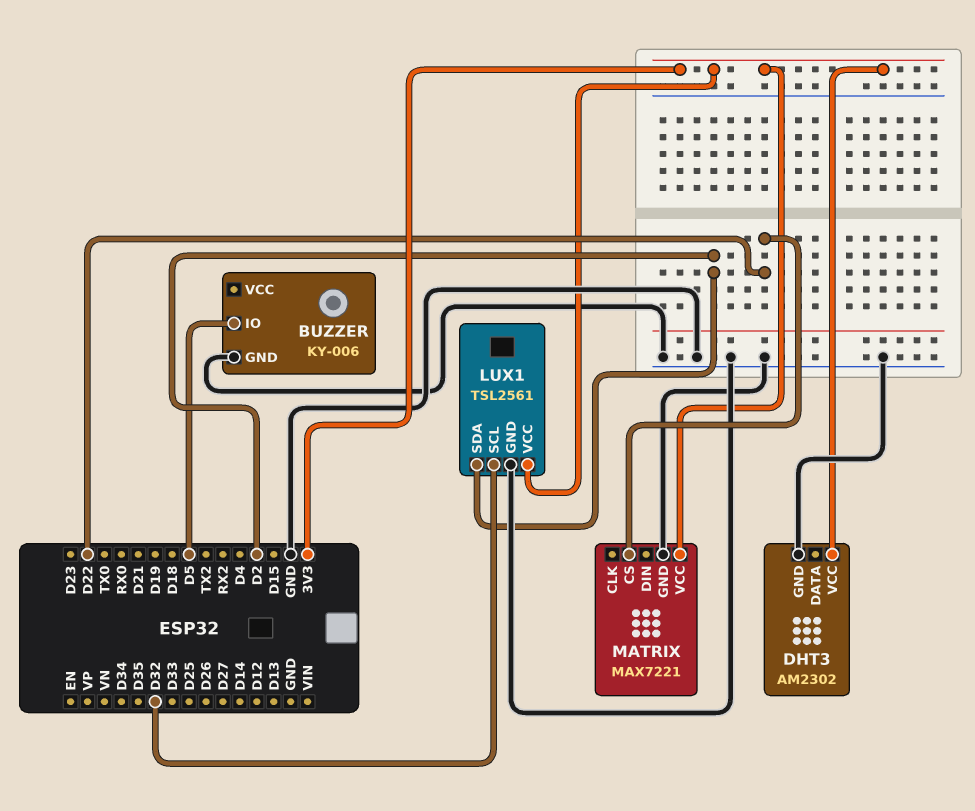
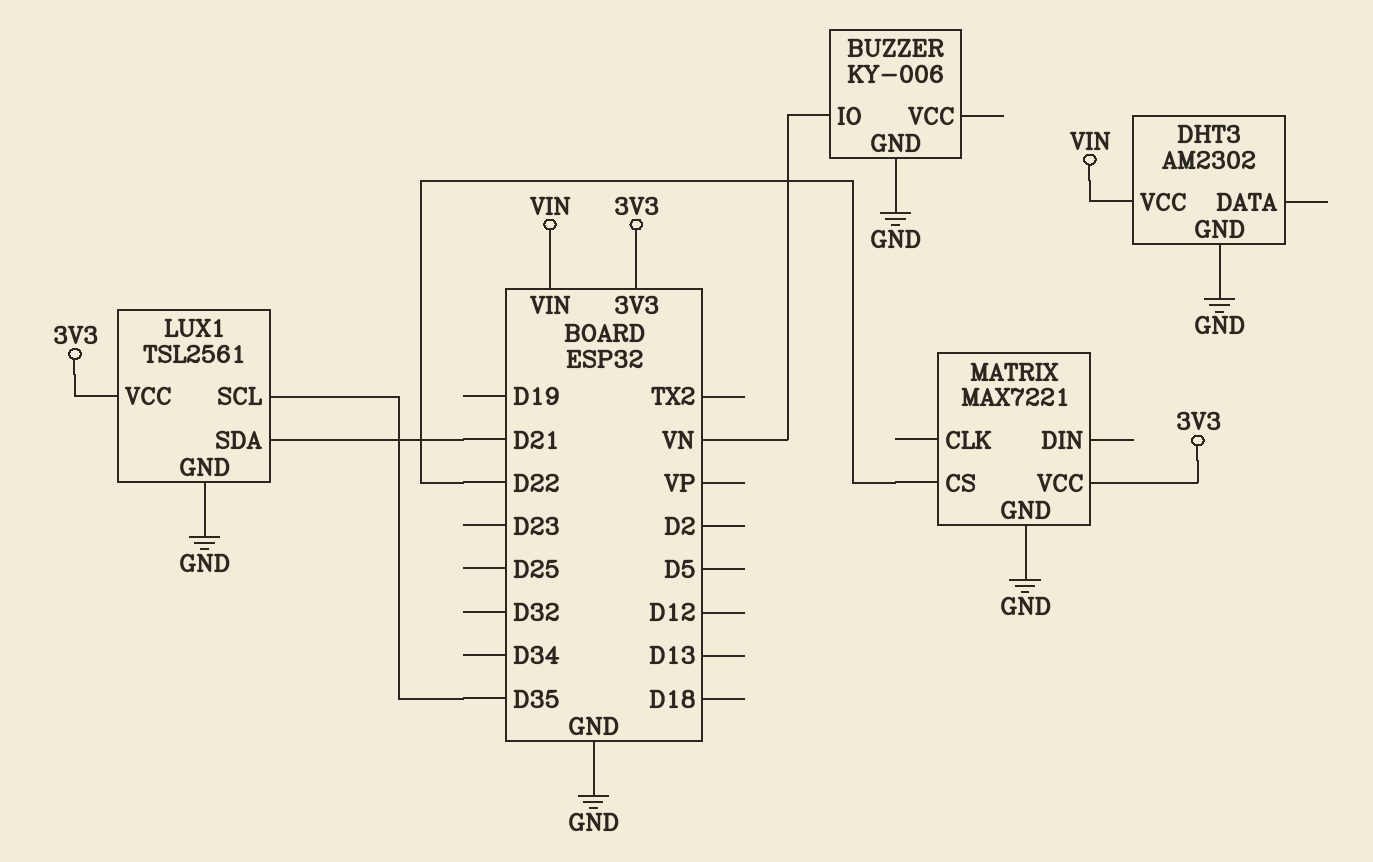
BUZZER pin IO: D5 -> VN
DHT3 pin VCC: 3V3 -> VIN
LUX1 pin SCL: D32 -> D35
LUX1 pin SDA: D2 -> D21

